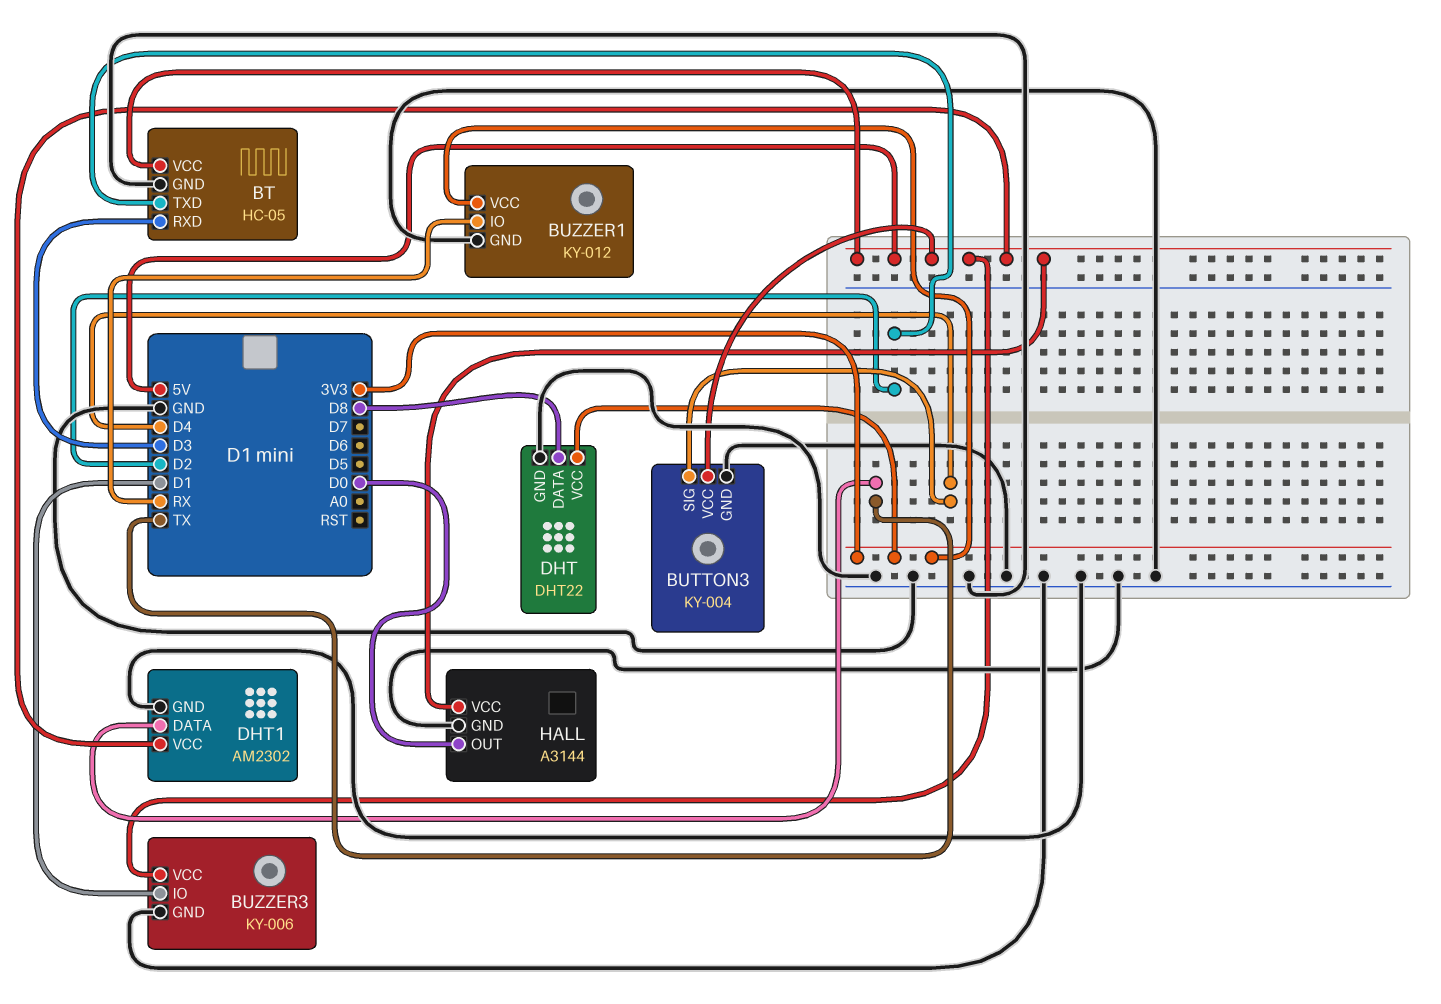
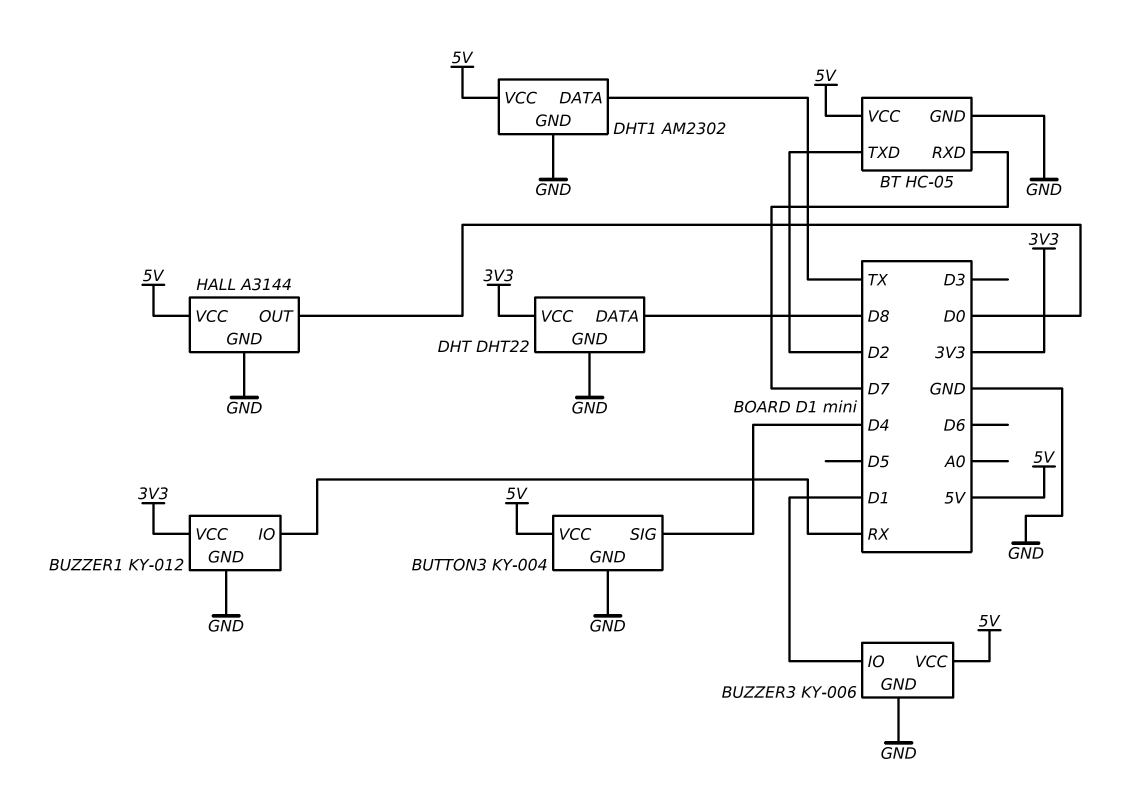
BT pin RXD: D3 -> D7

